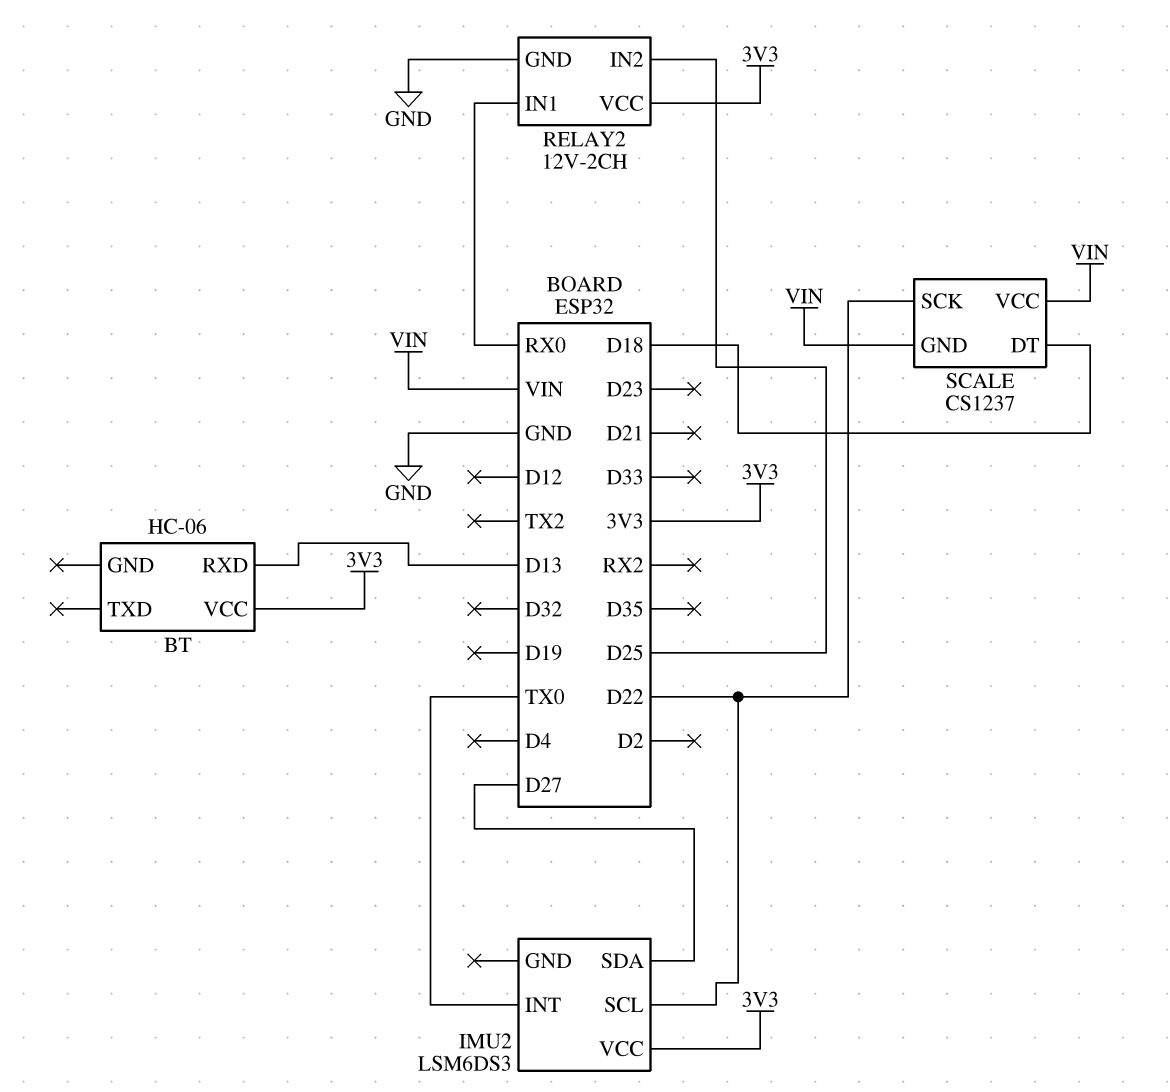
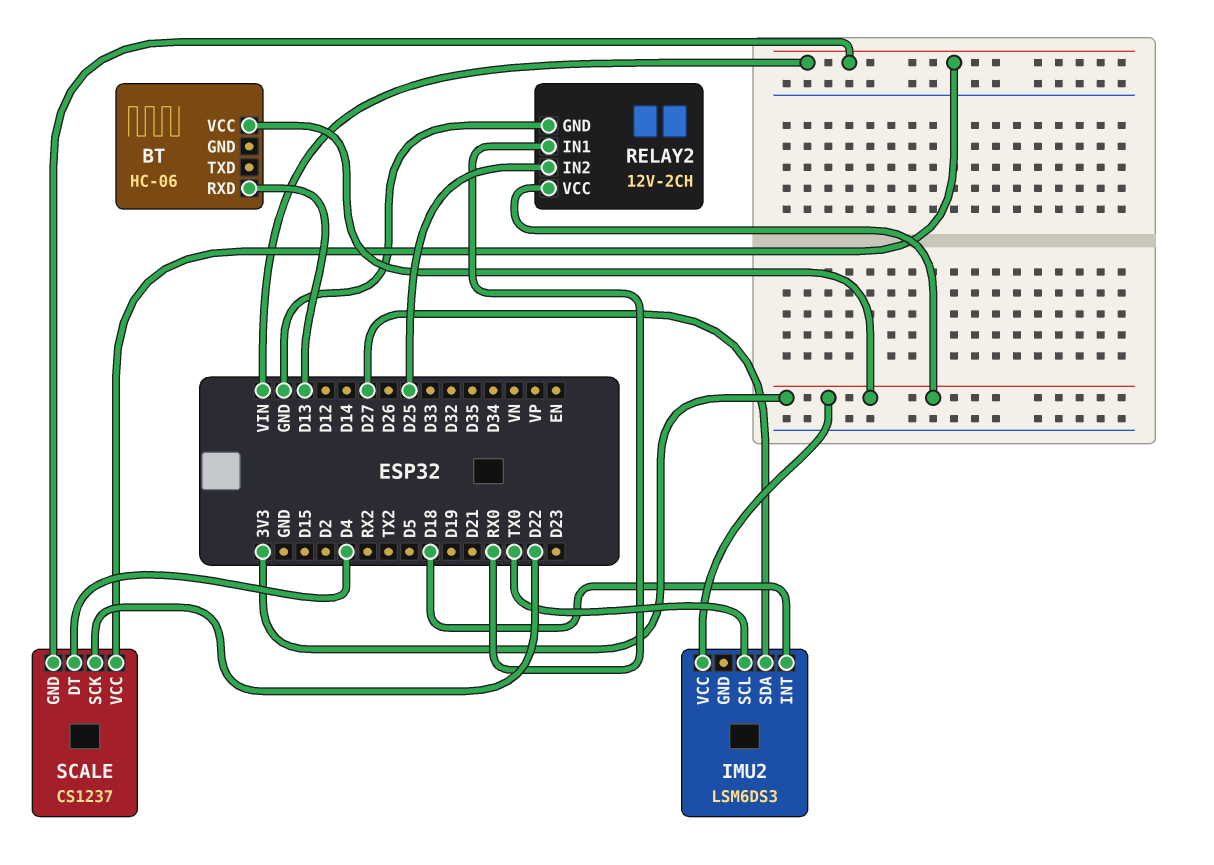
IMU2 pin INT: TX0 -> D18
IMU2 pin SCL: D22 -> TX0
SCALE pin DT: D18 -> D4

